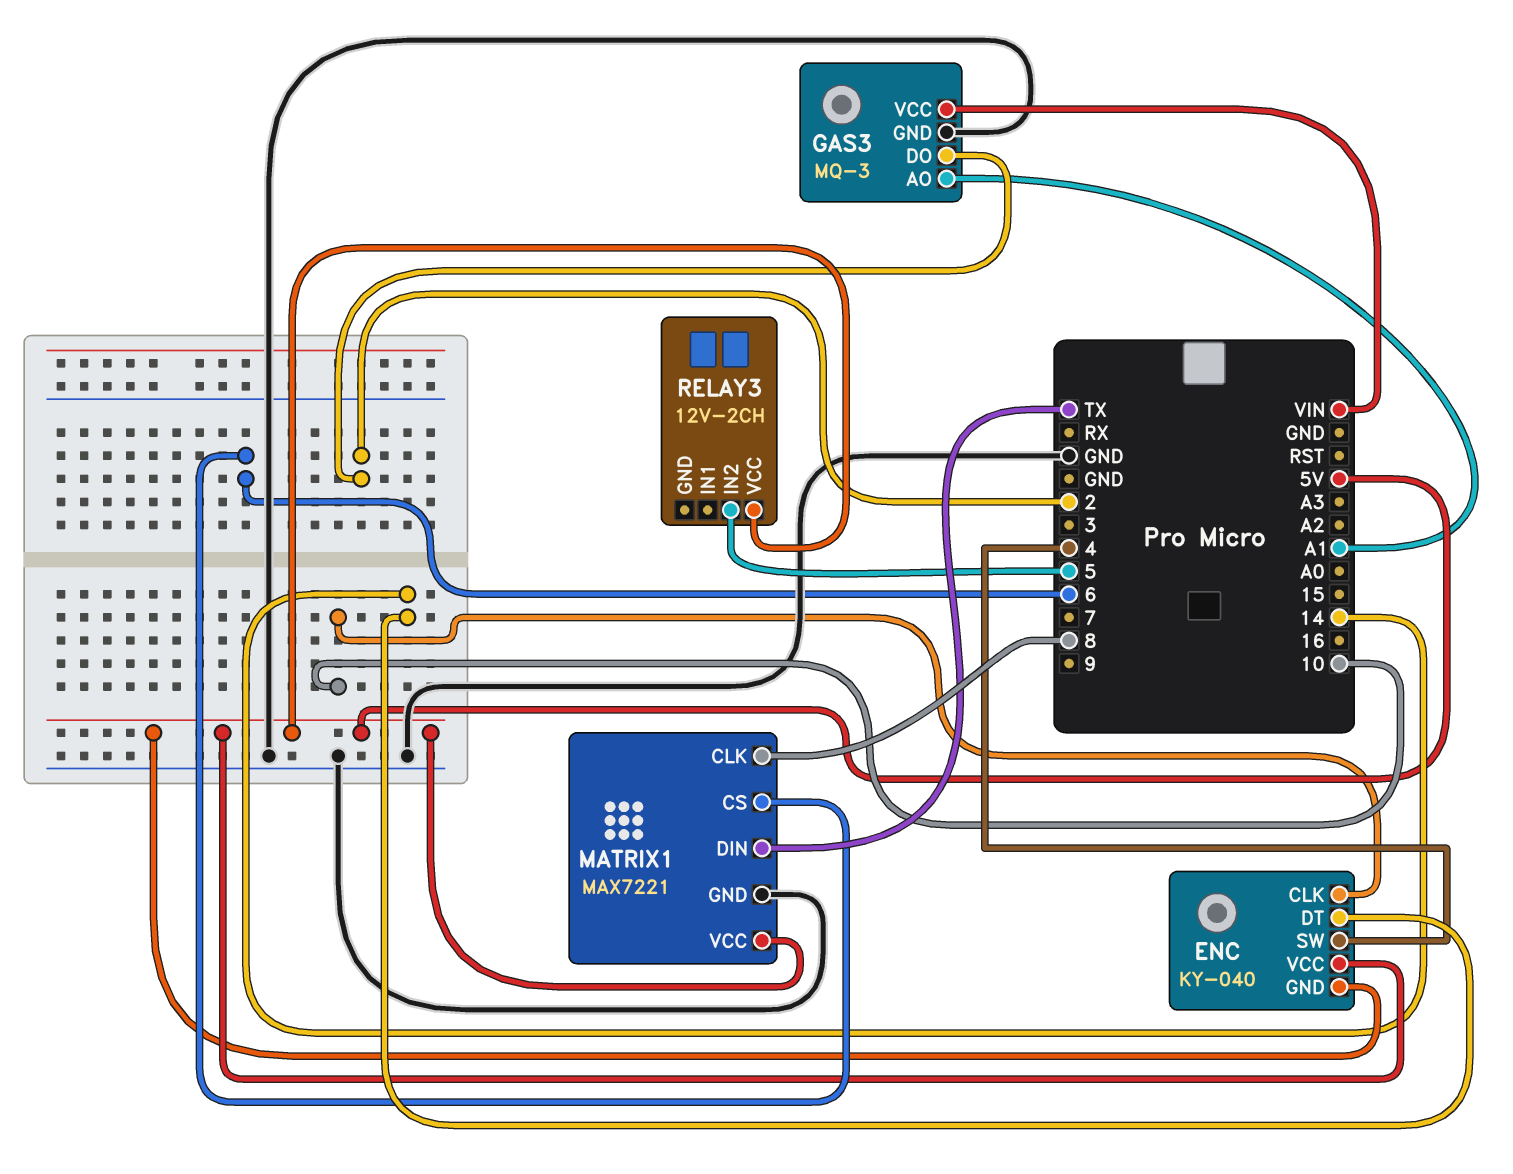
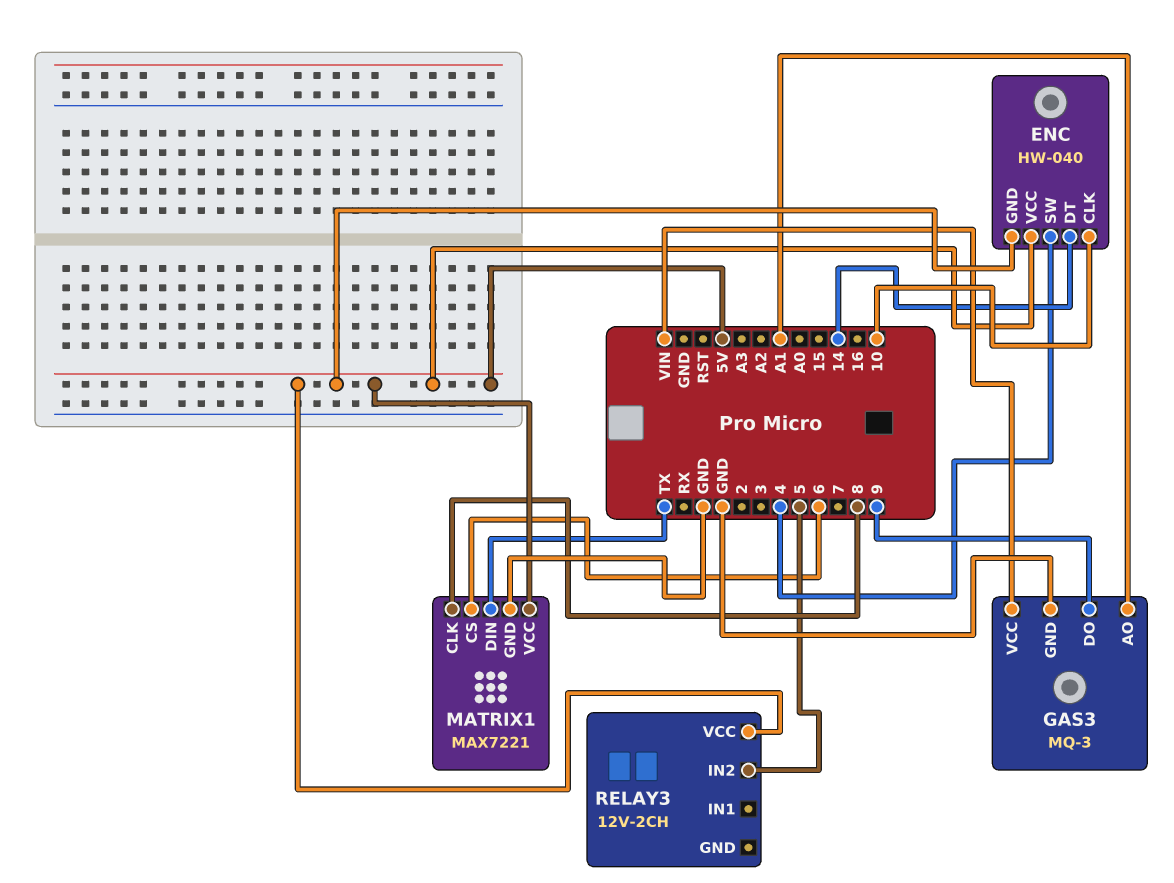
ENC: KY-040 -> HW-040
GAS3 pin DO: 2 -> 9

